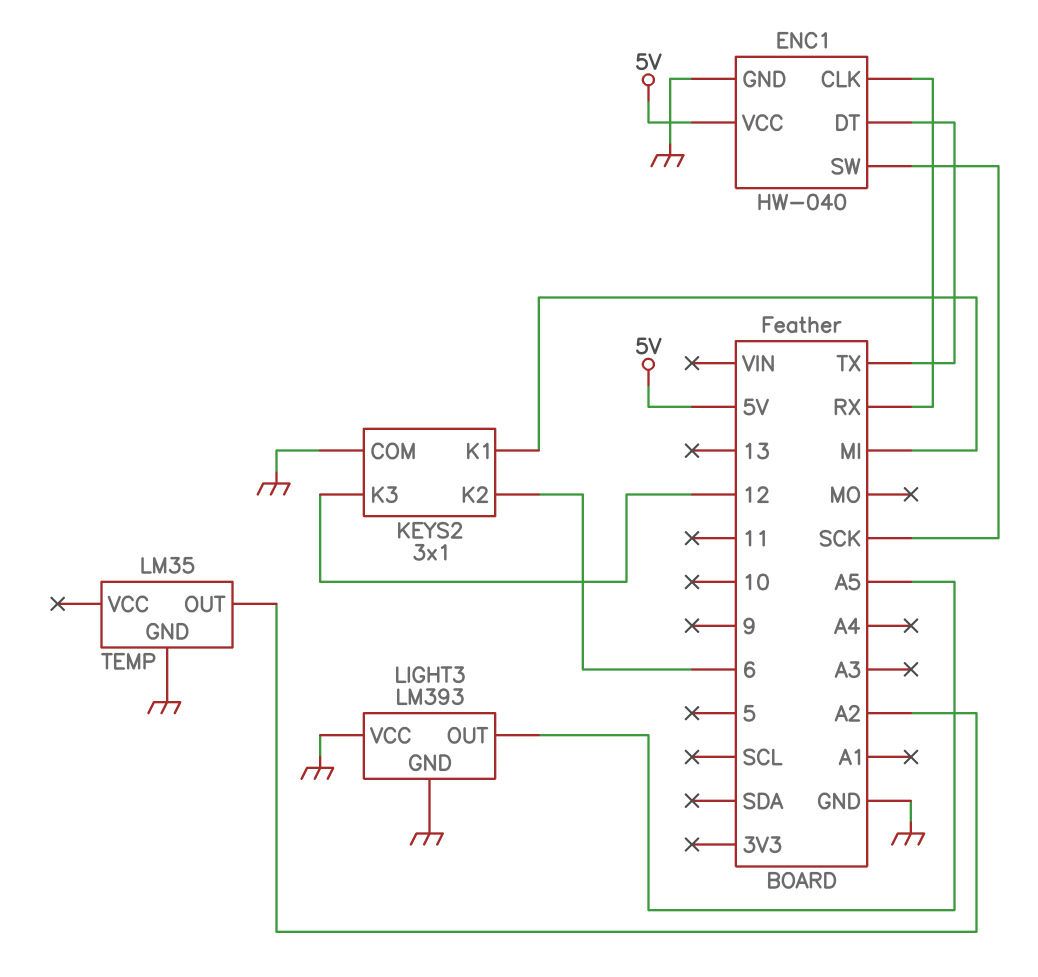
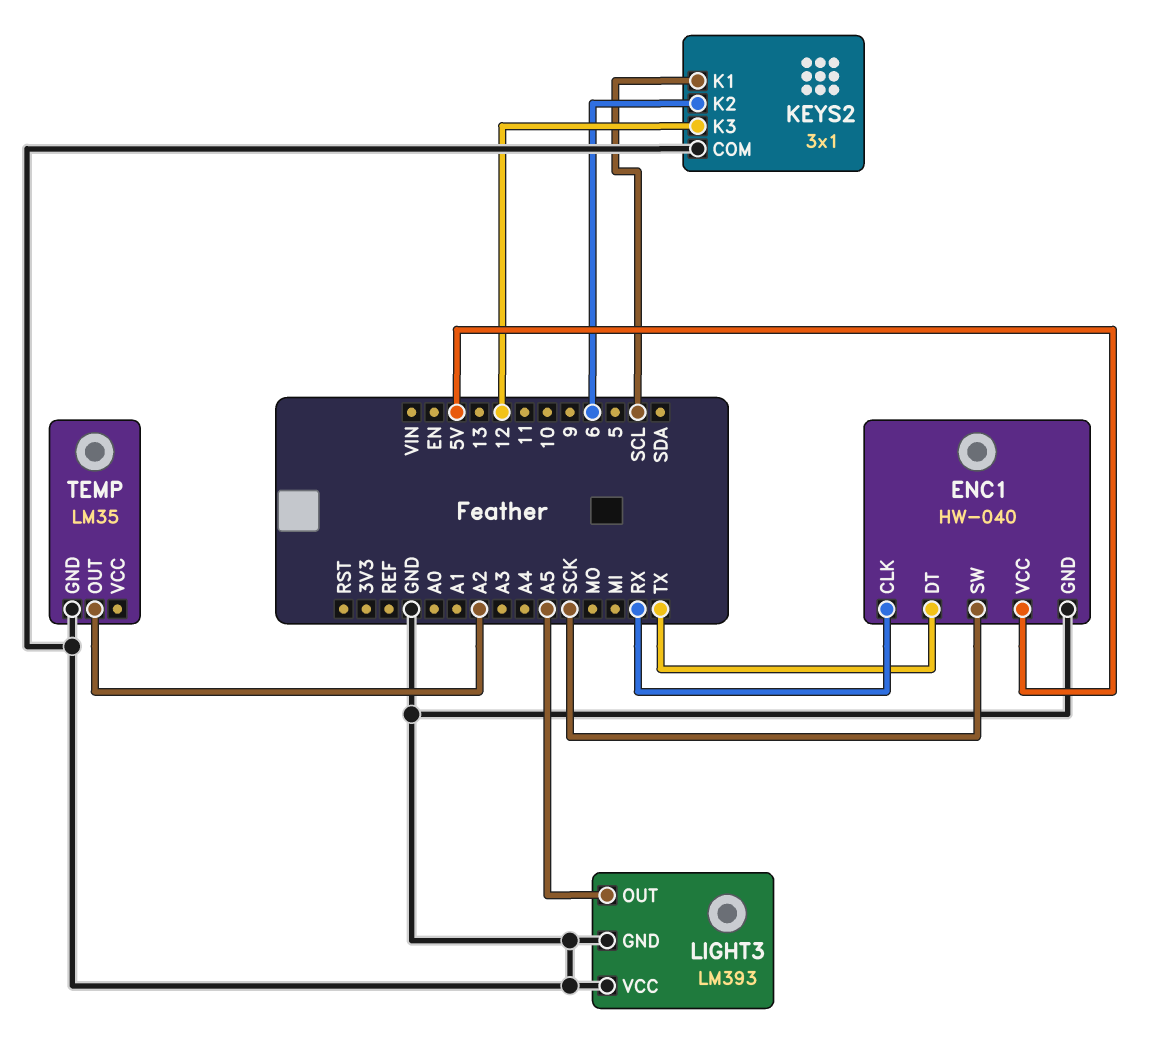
KEYS2 pin K1: MI -> SCL

